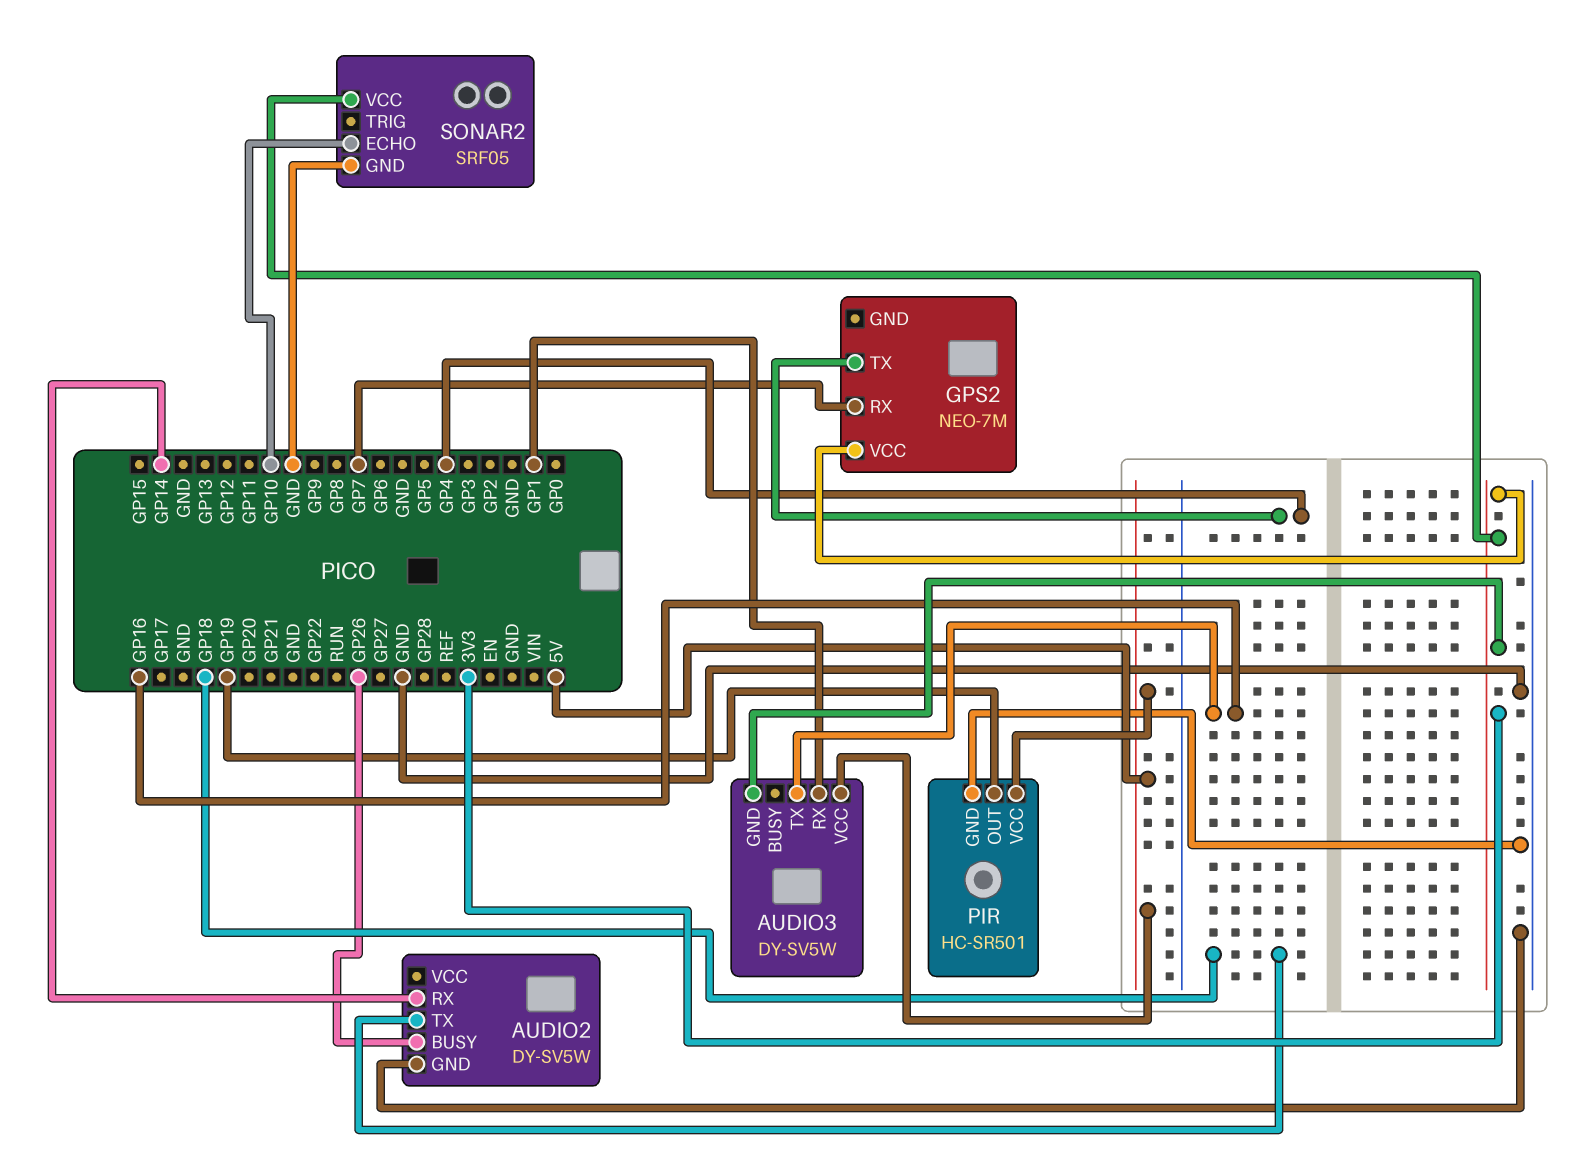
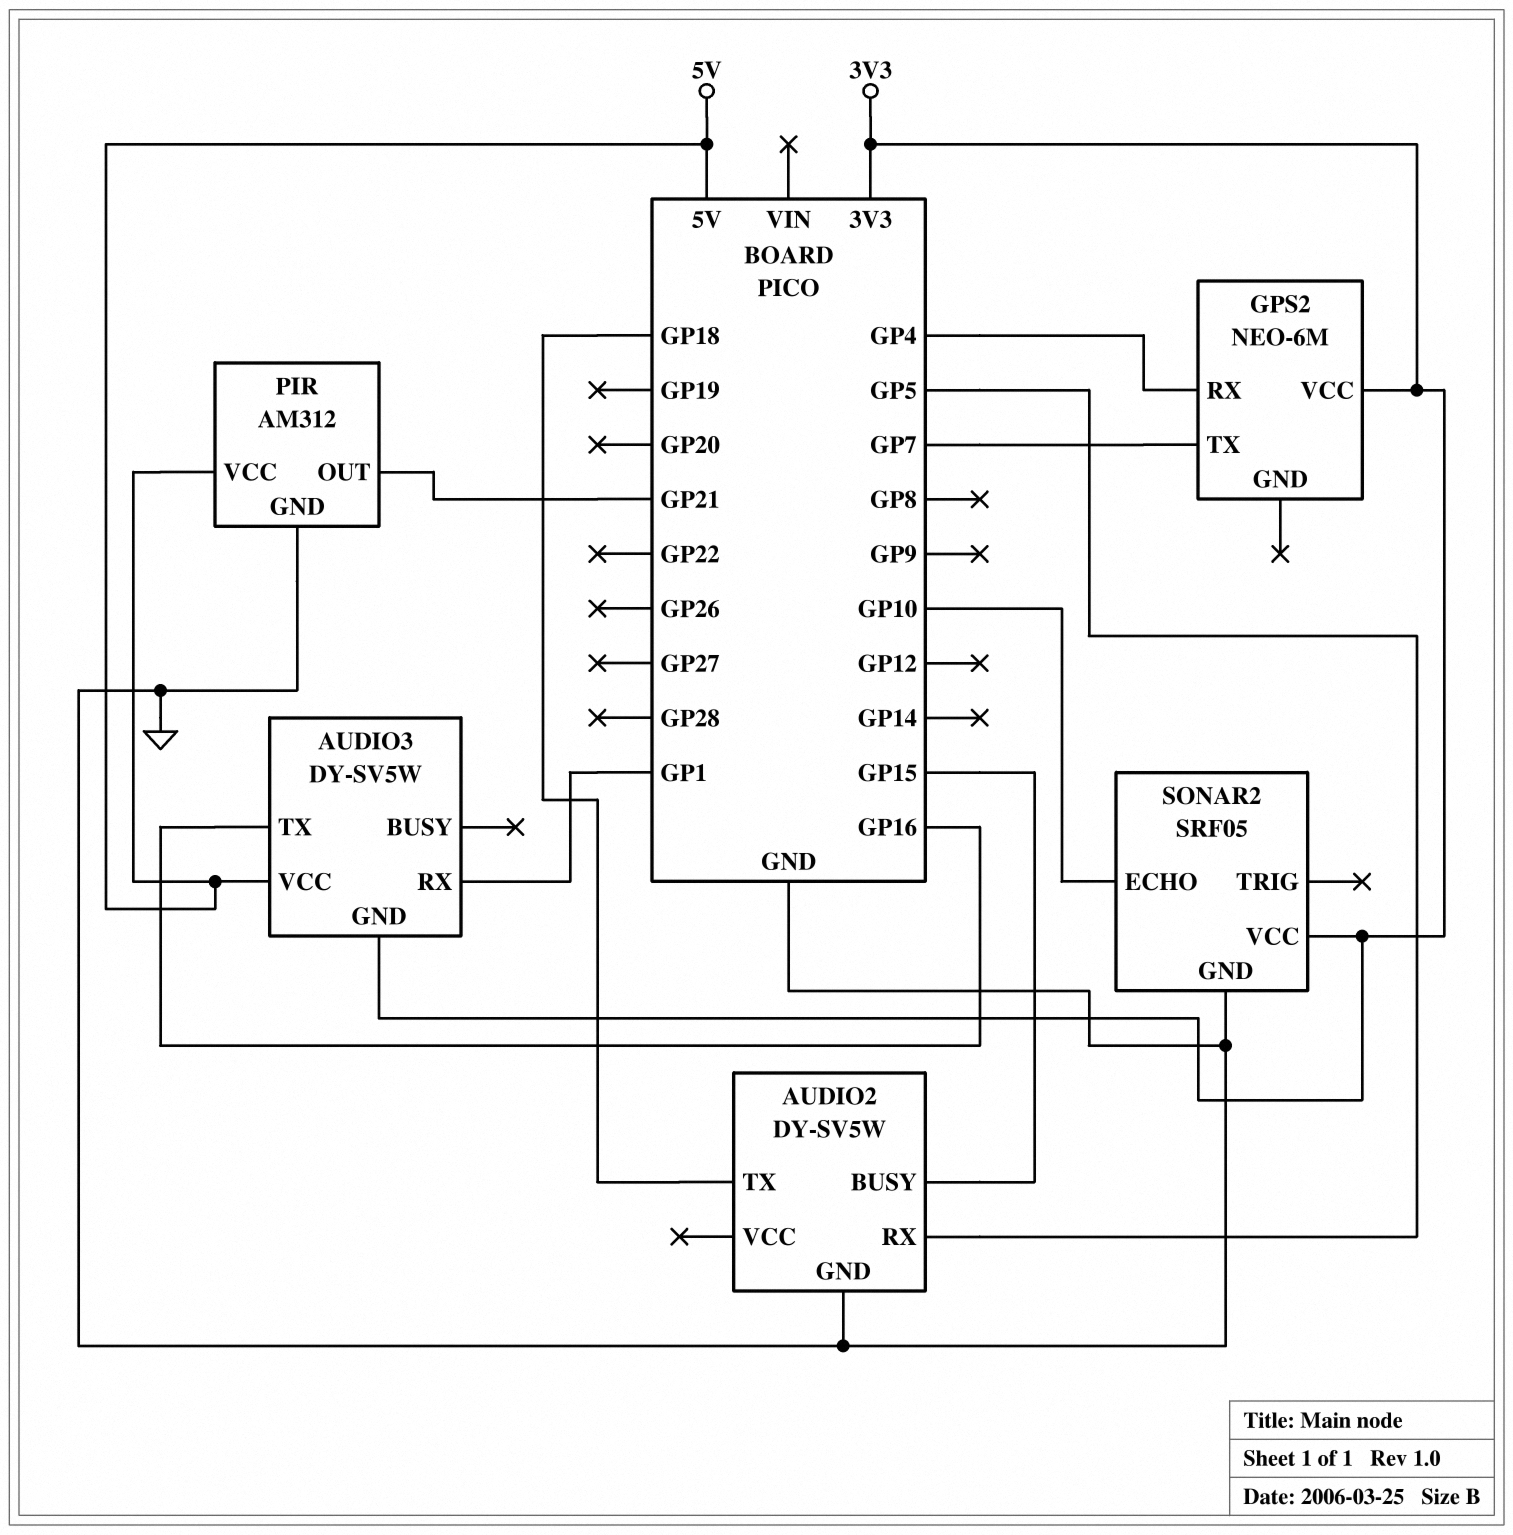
AUDIO2 pin BUSY: GP26 -> GP15
AUDIO2 pin RX: GP14 -> GP5
GPS2: NEO-7M -> NEO-6M
GPS2 pin RX: GP7 -> GP4
GPS2 pin TX: GP4 -> GP7
PIR: HC-SR501 -> AM312
PIR pin OUT: GP19 -> GP21

